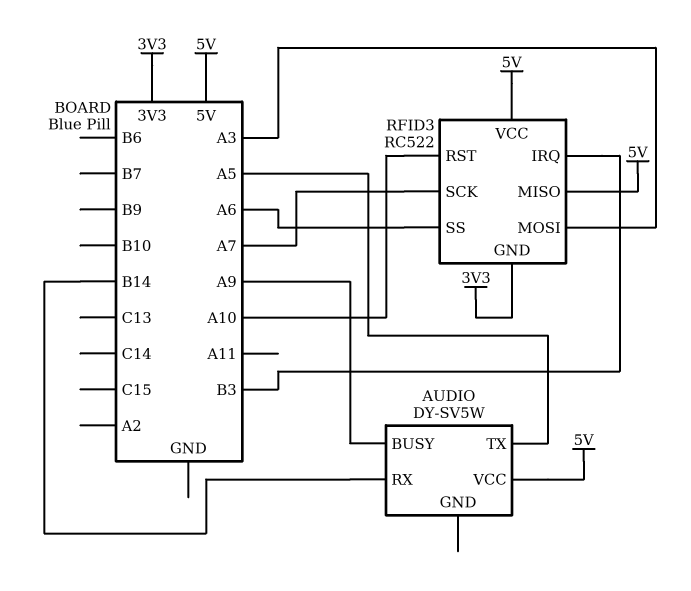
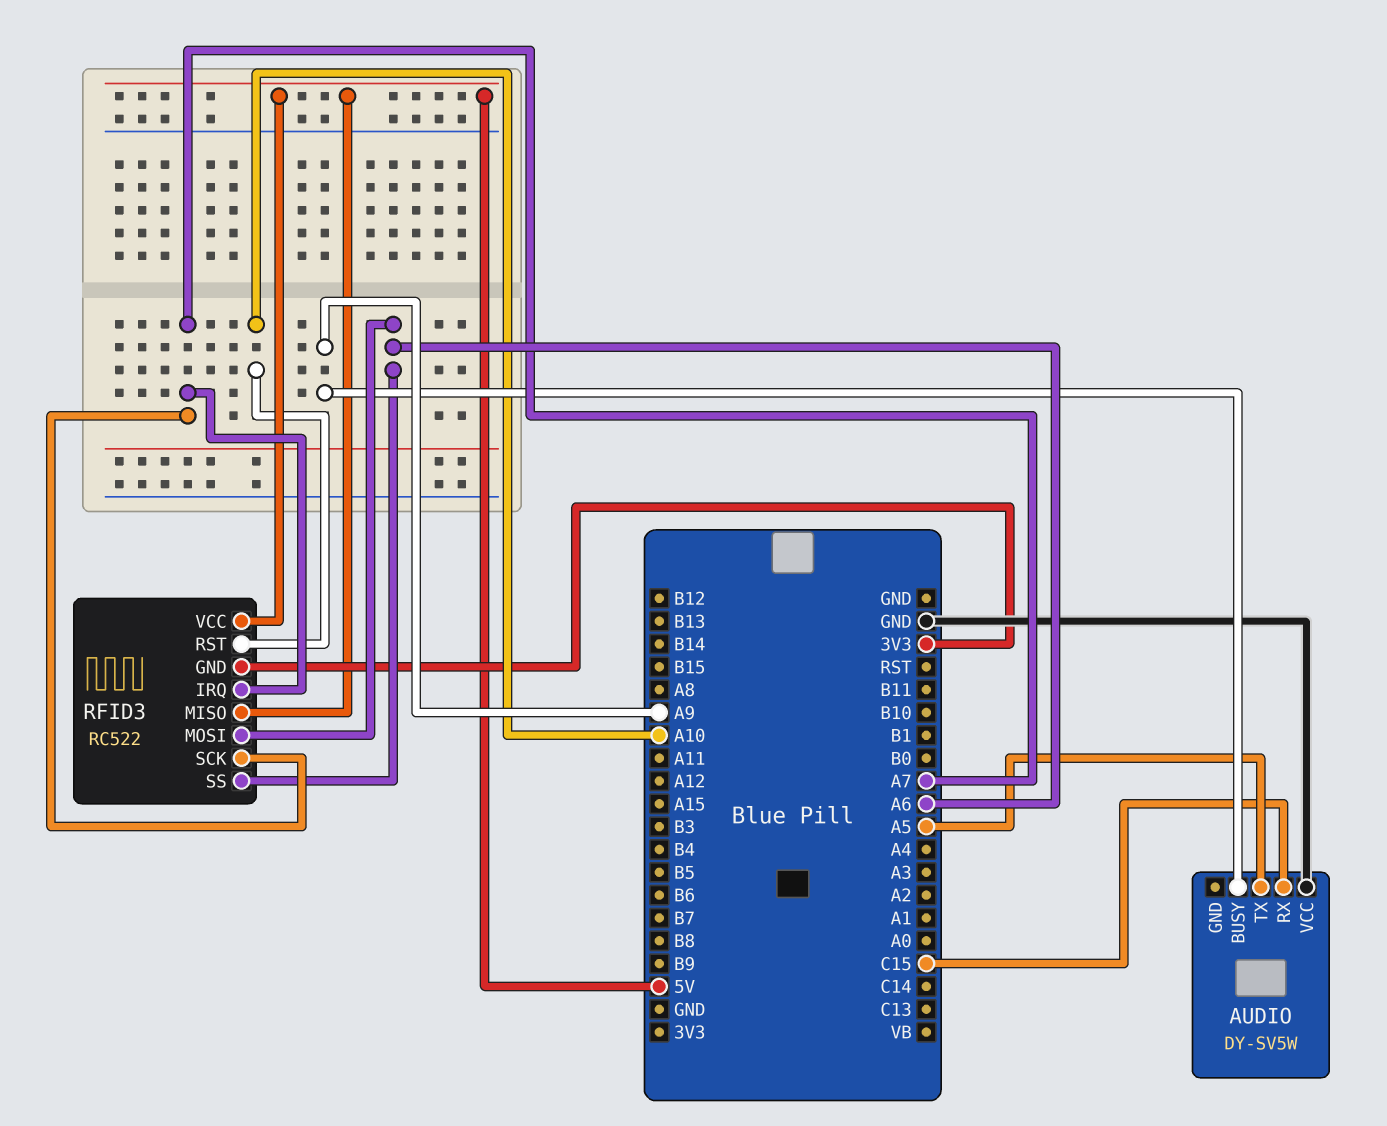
AUDIO pin RX: B14 -> C15
AUDIO pin VCC: 5V -> GND
RFID3 pin IRQ: B3 -> A7
RFID3 pin MOSI: A3 -> A6

